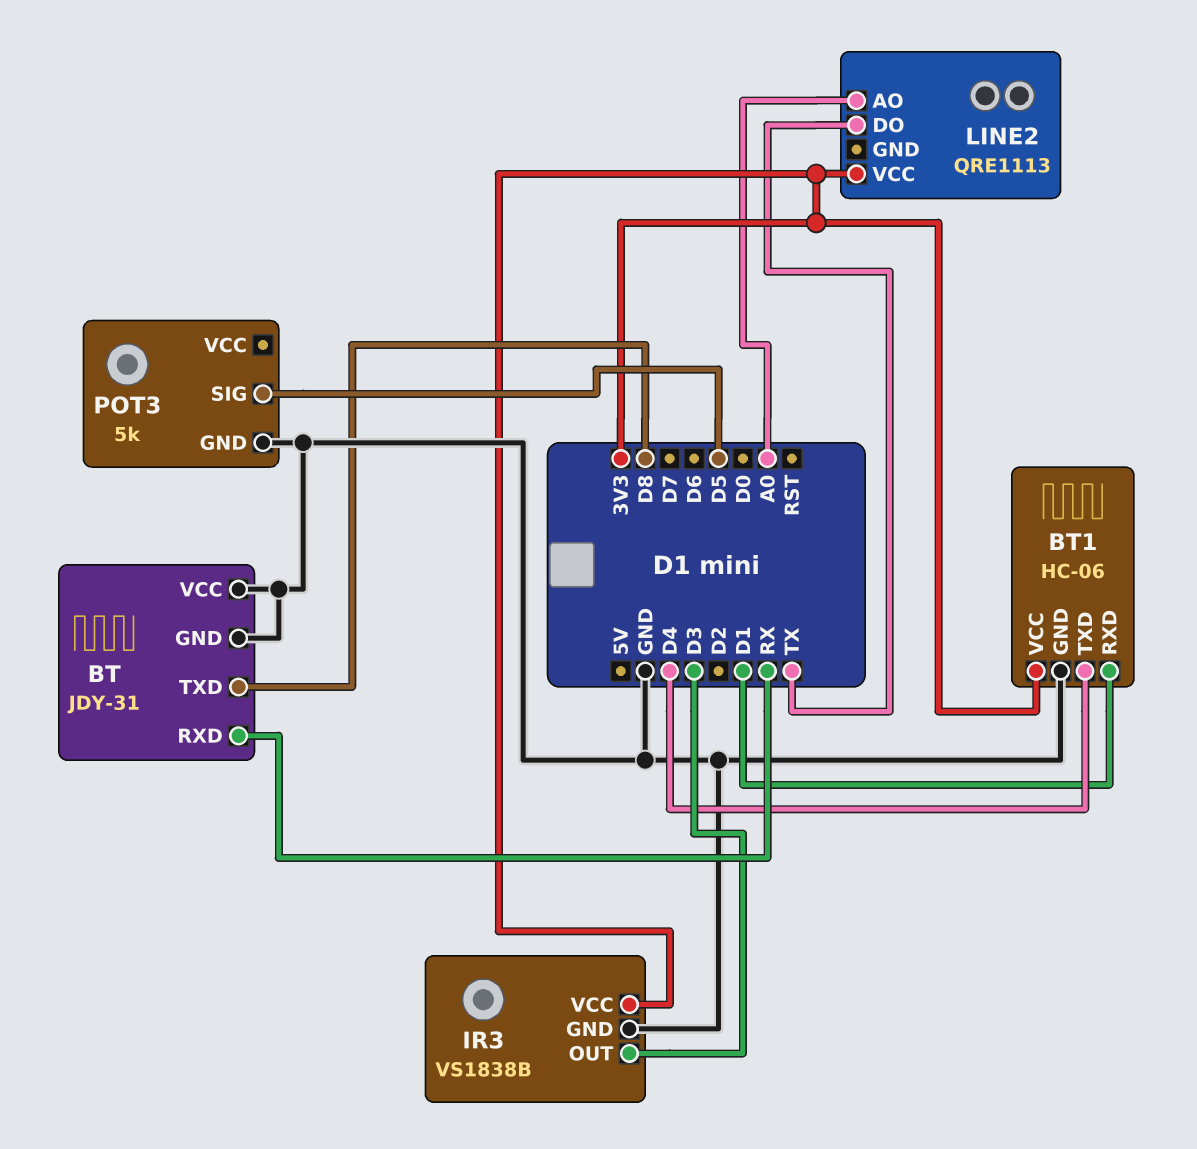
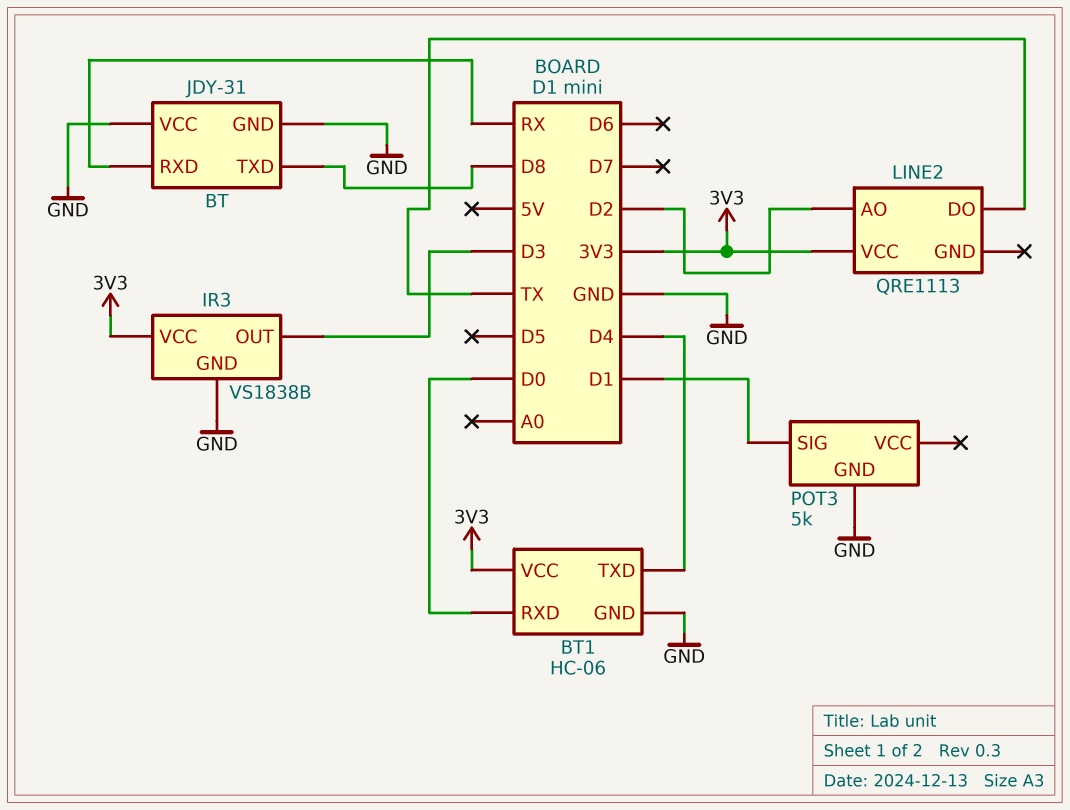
BT1 pin RXD: D1 -> D0
LINE2 pin AO: A0 -> D2
POT3 pin SIG: D5 -> D1

